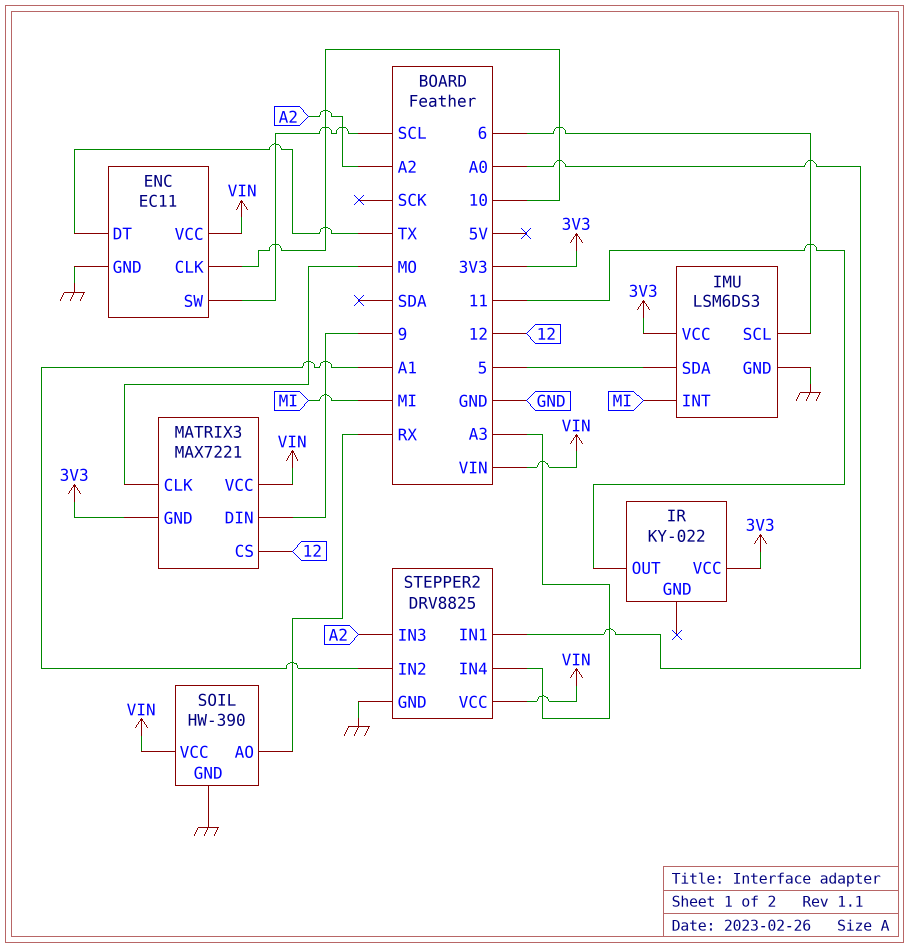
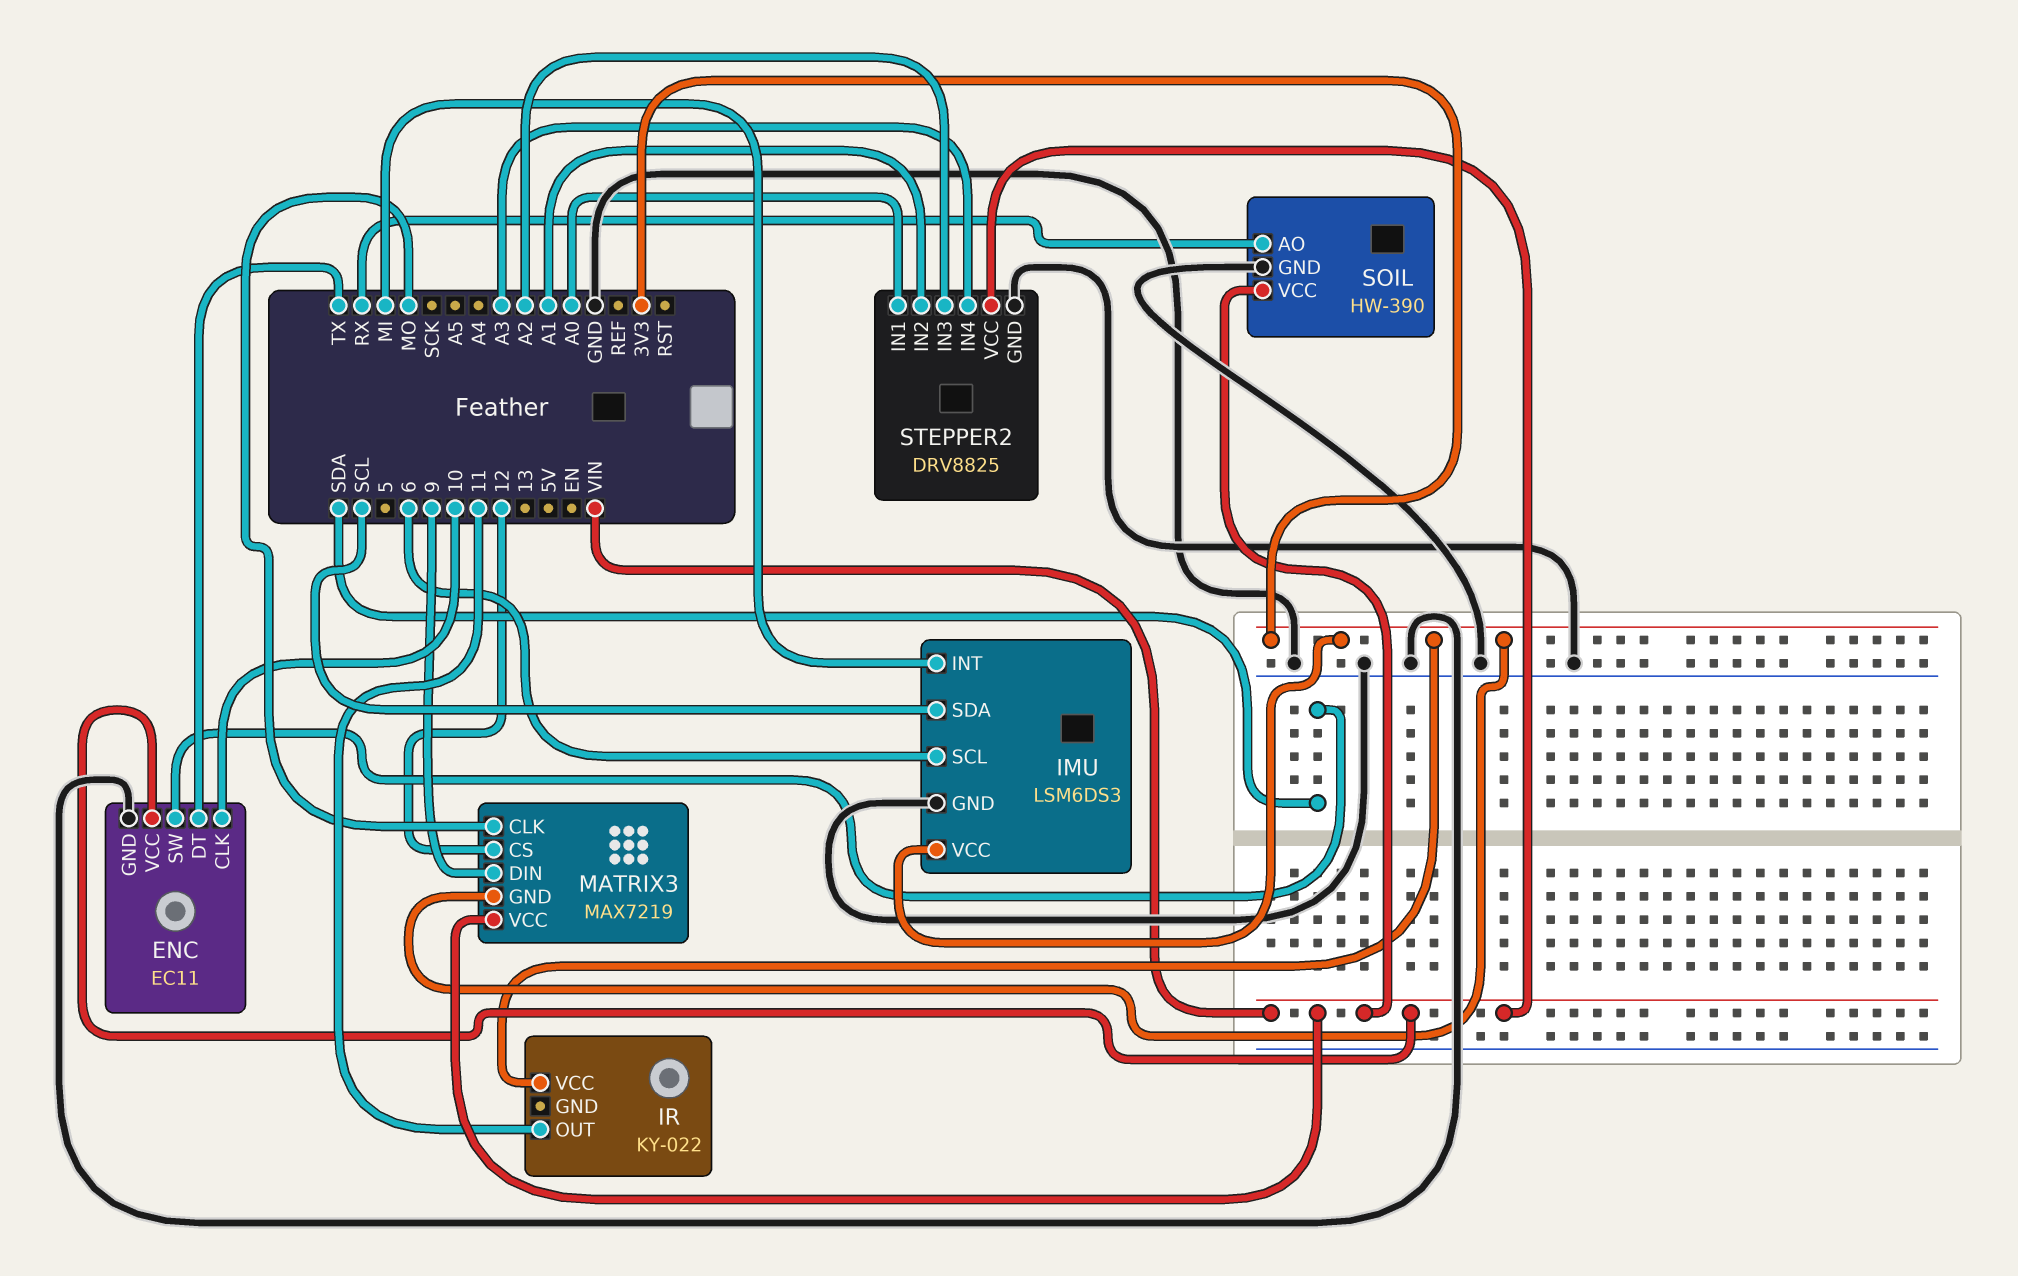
ENC pin SW: SCL -> SDA
IMU pin SDA: 5 -> SCL
MATRIX3: MAX7221 -> MAX7219

